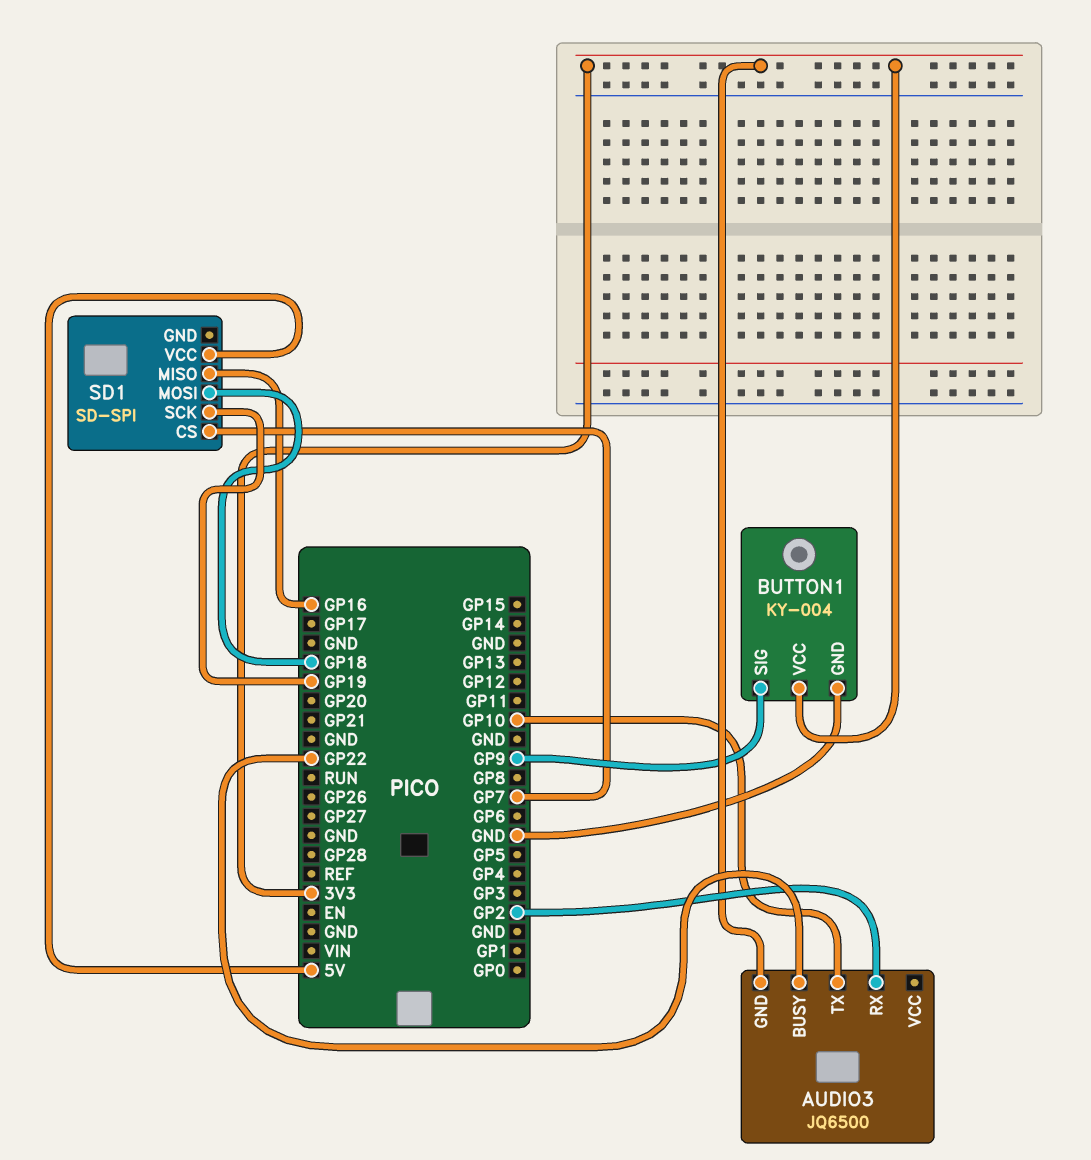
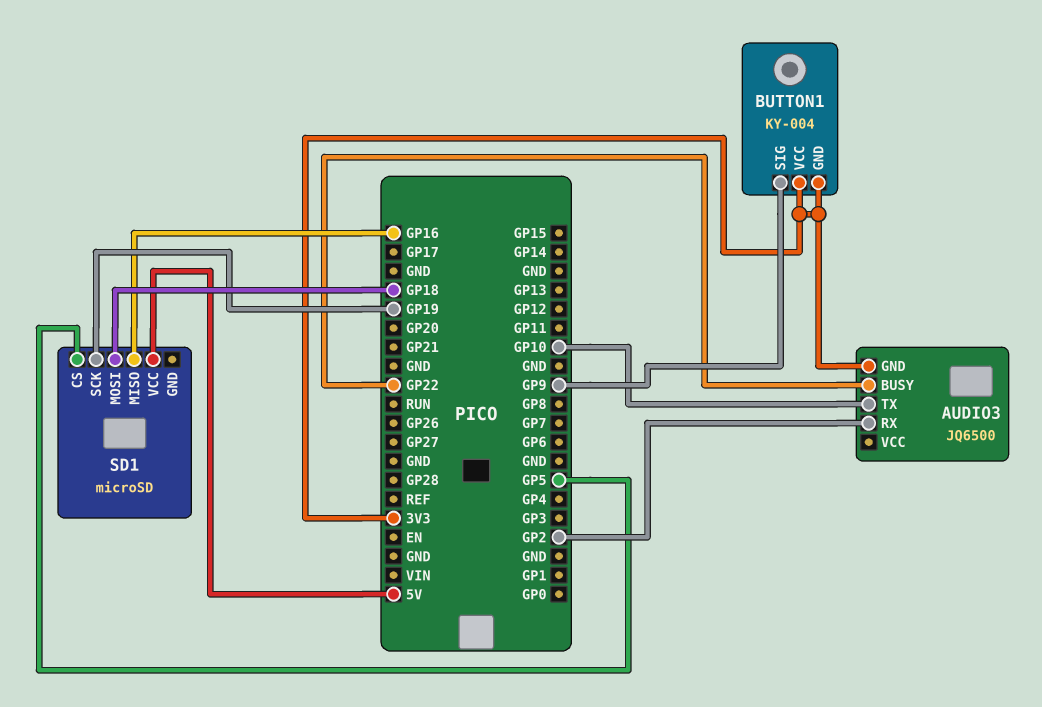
BUTTON1 pin GND: GND -> 3V3
SD1: SD-SPI -> microSD
SD1 pin CS: GP7 -> GP5

